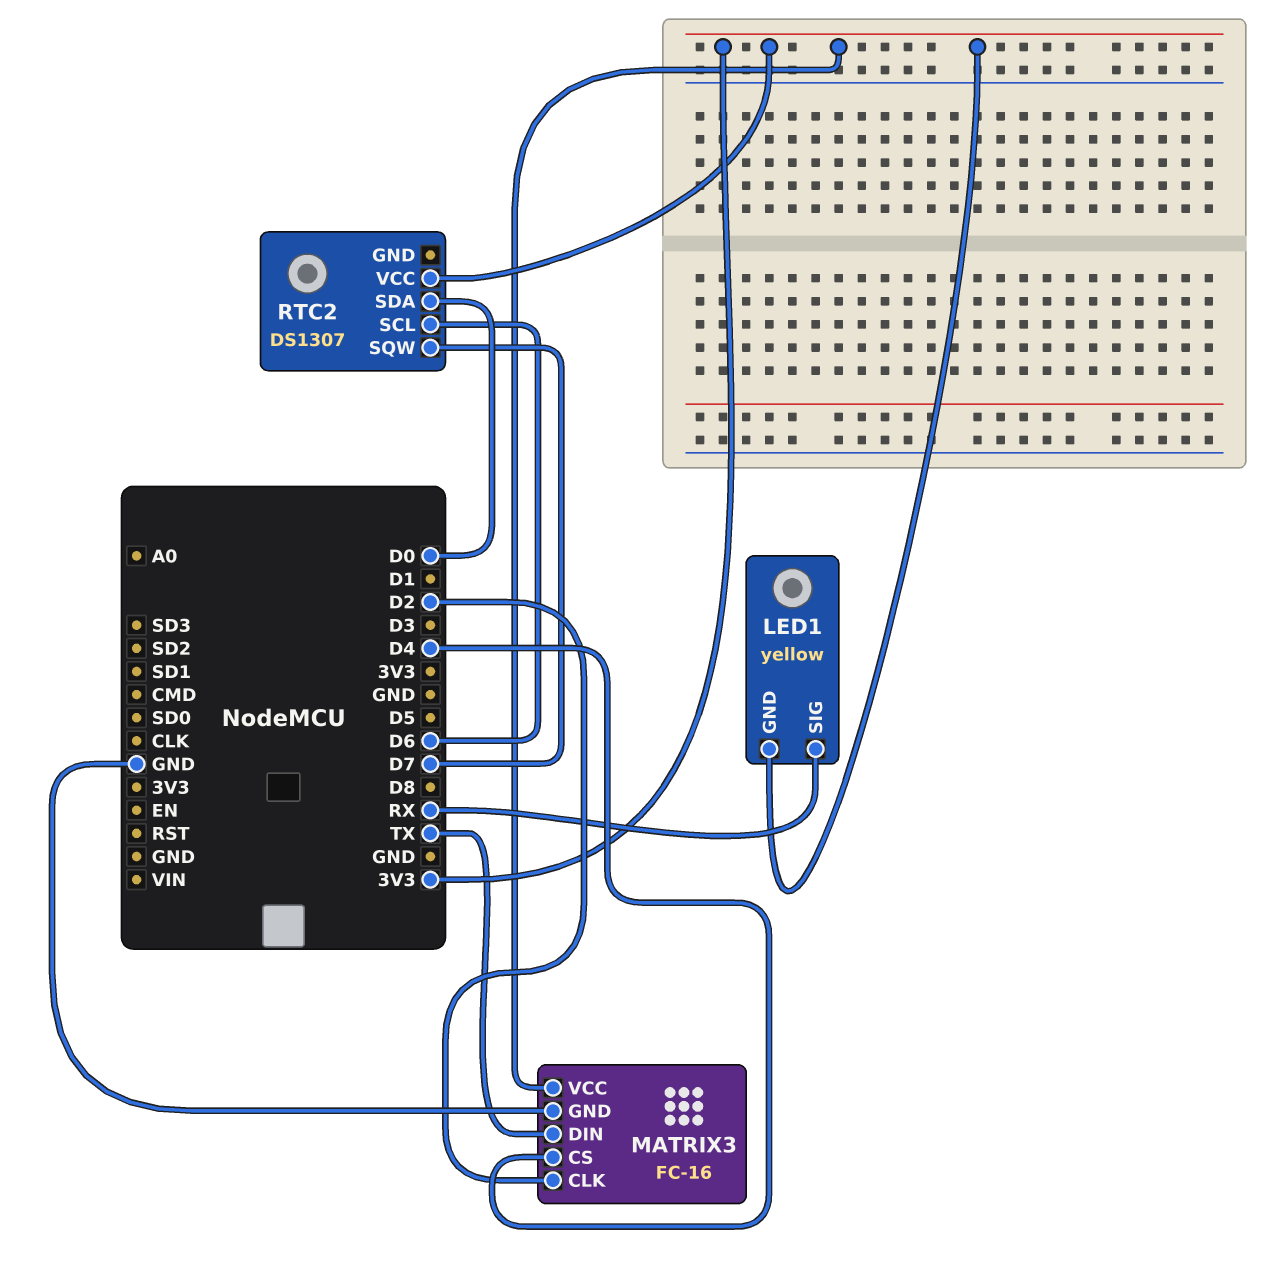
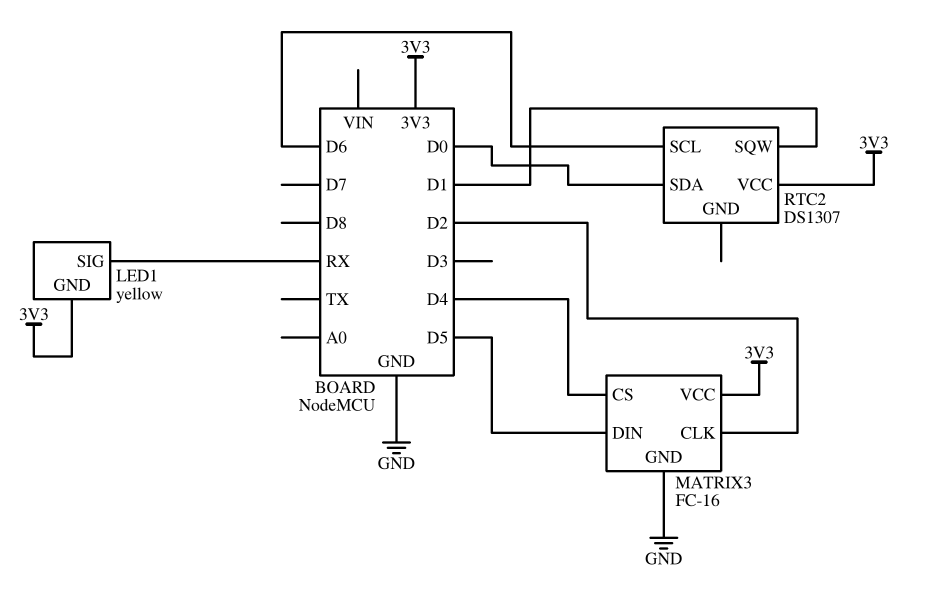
MATRIX3 pin DIN: TX -> D5
RTC2 pin SQW: D7 -> D1

